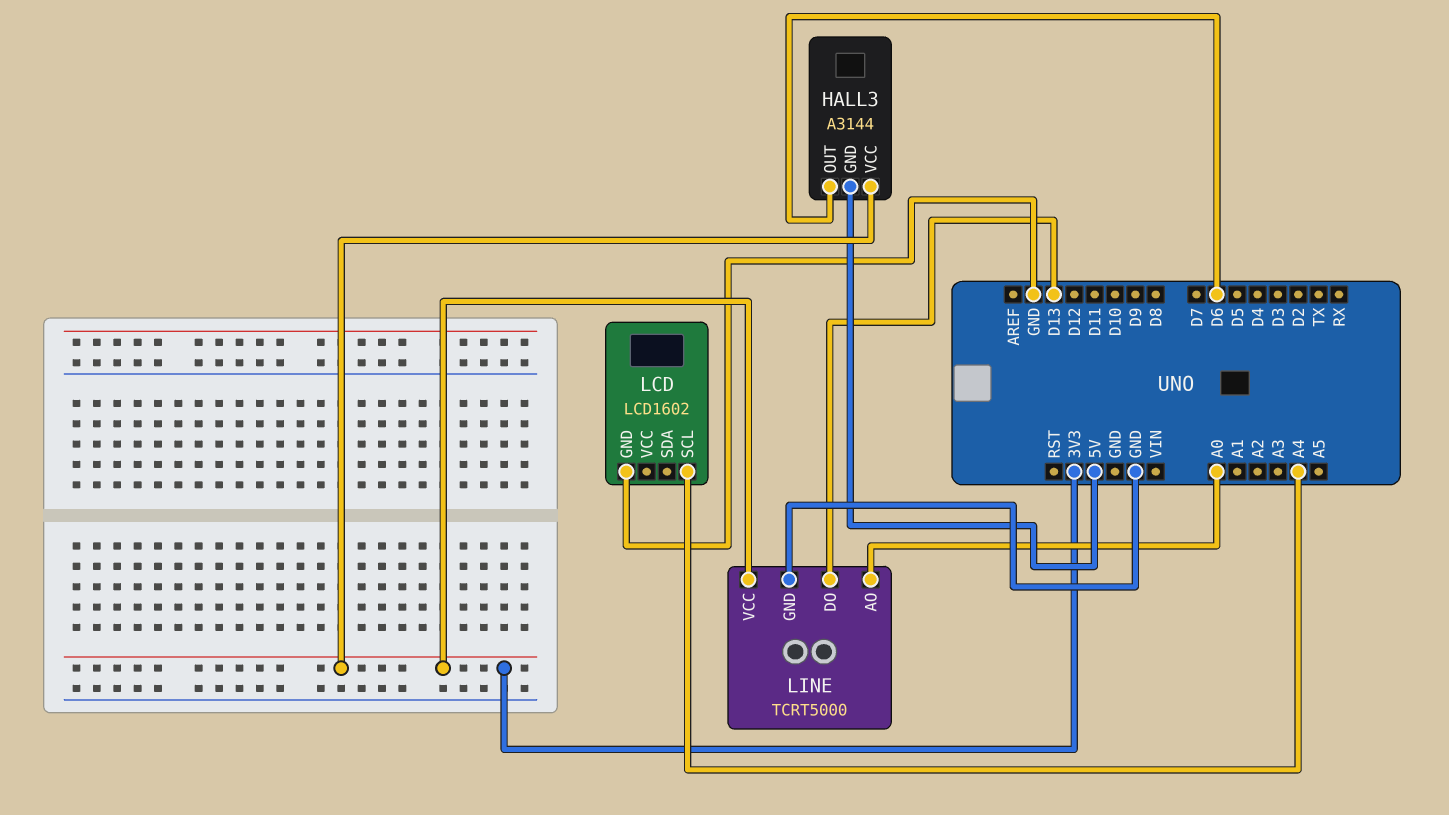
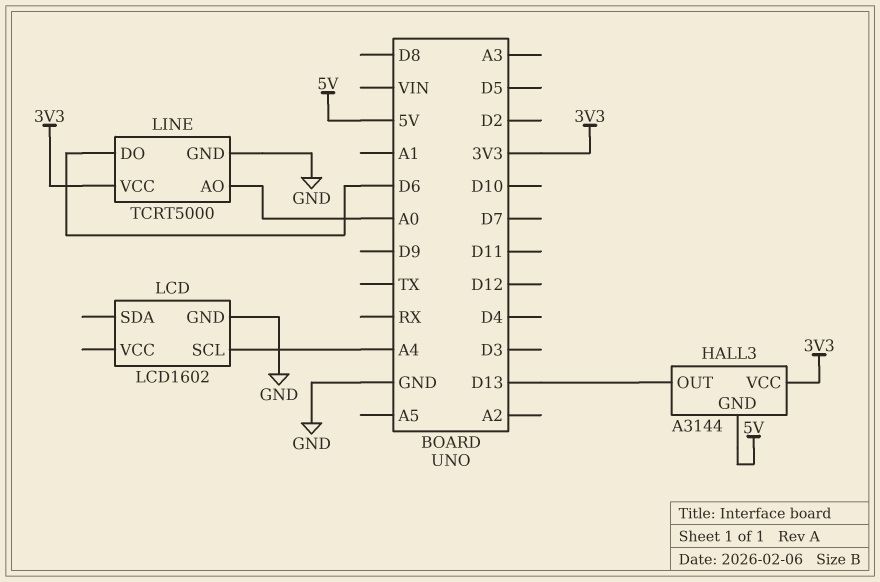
HALL3 pin OUT: D6 -> D13
LINE pin DO: D13 -> D6

